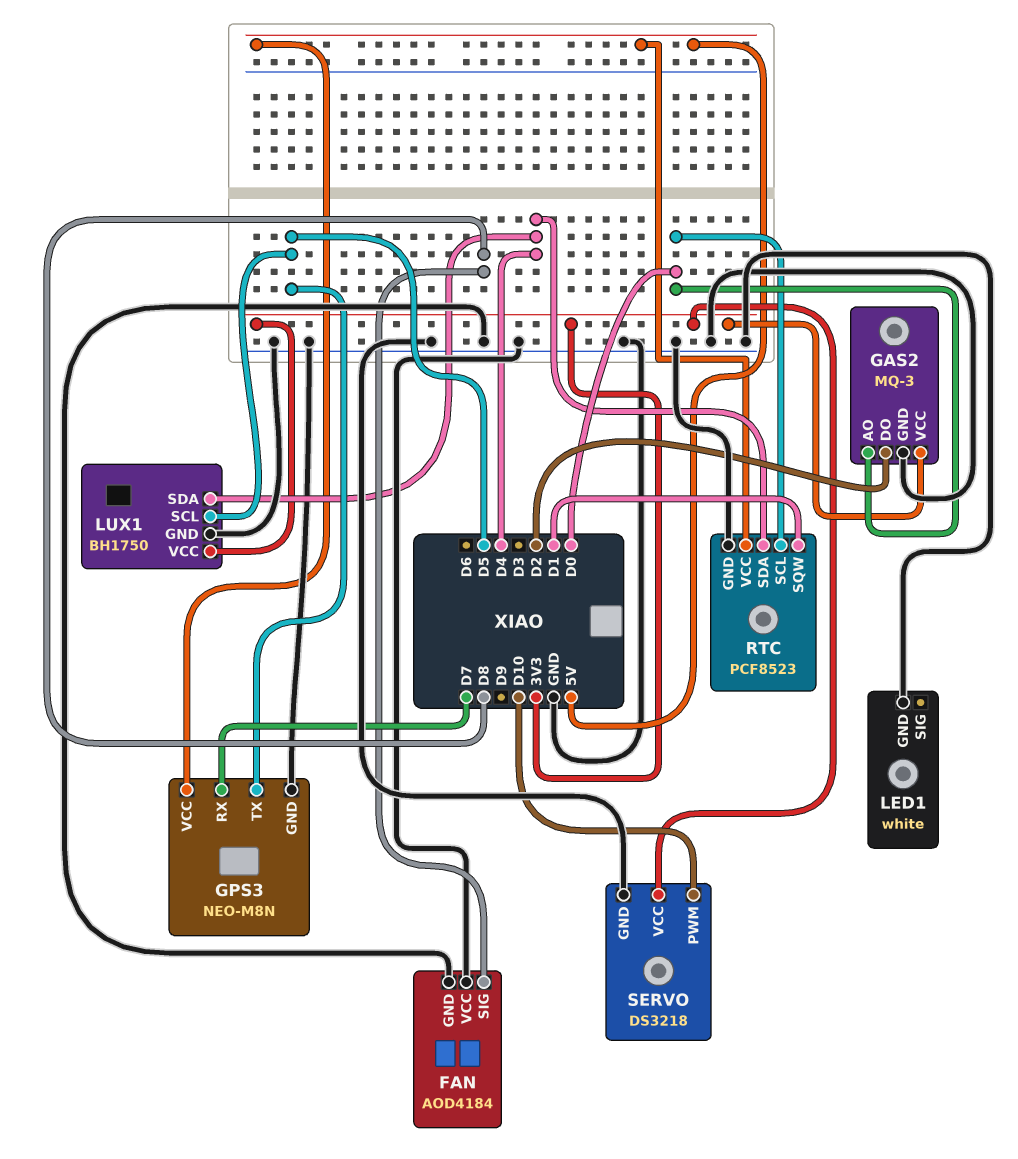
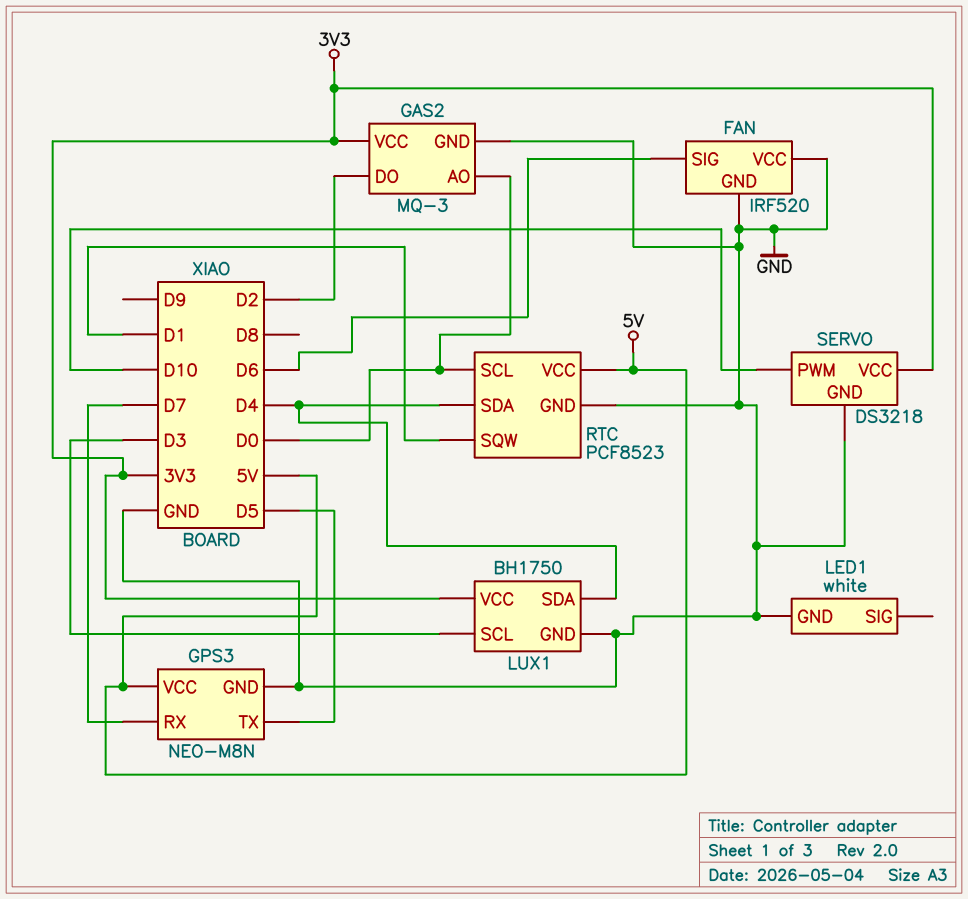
FAN: AOD4184 -> IRF520
FAN pin SIG: D8 -> D6
LUX1 pin SCL: D5 -> D3

